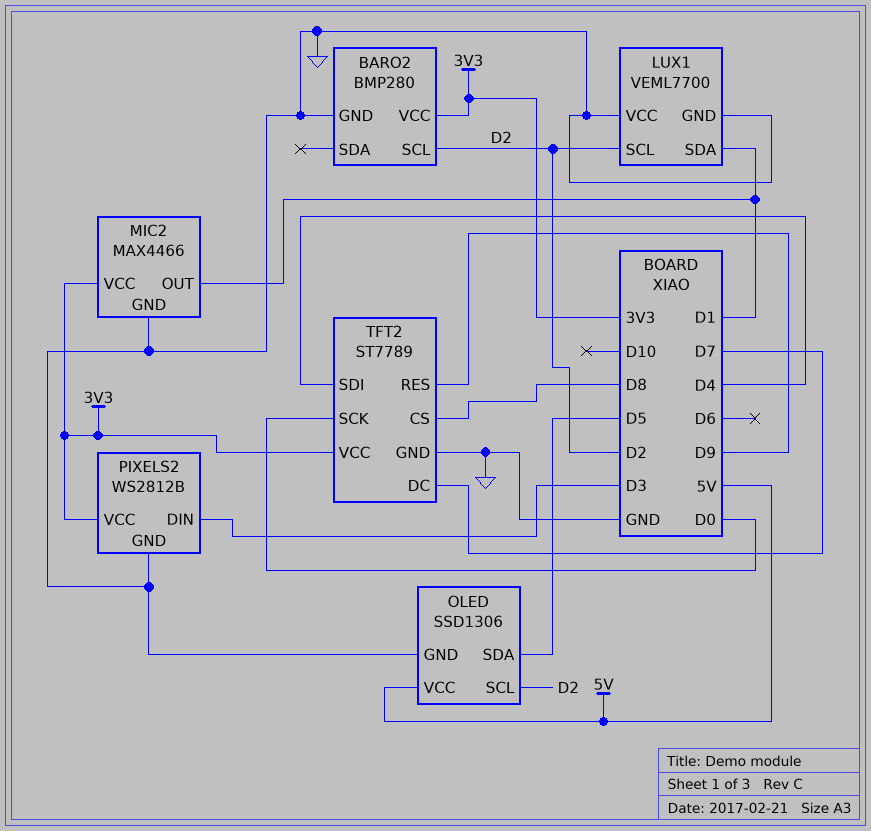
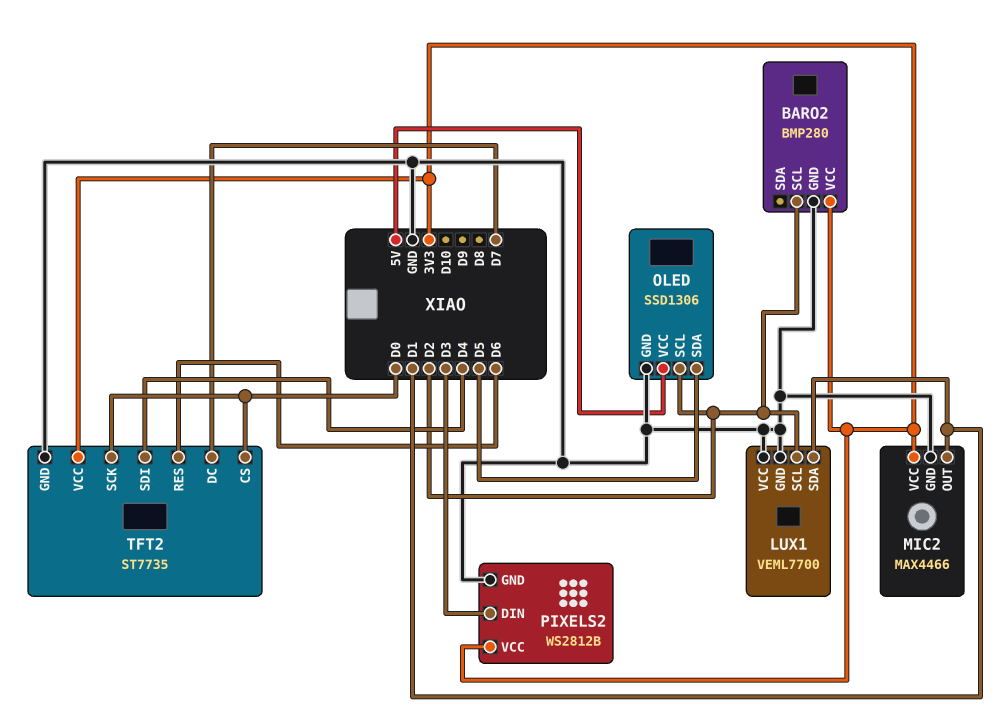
TFT2: ST7789 -> ST7735
TFT2 pin CS: D8 -> D0
TFT2 pin RES: D9 -> D6

